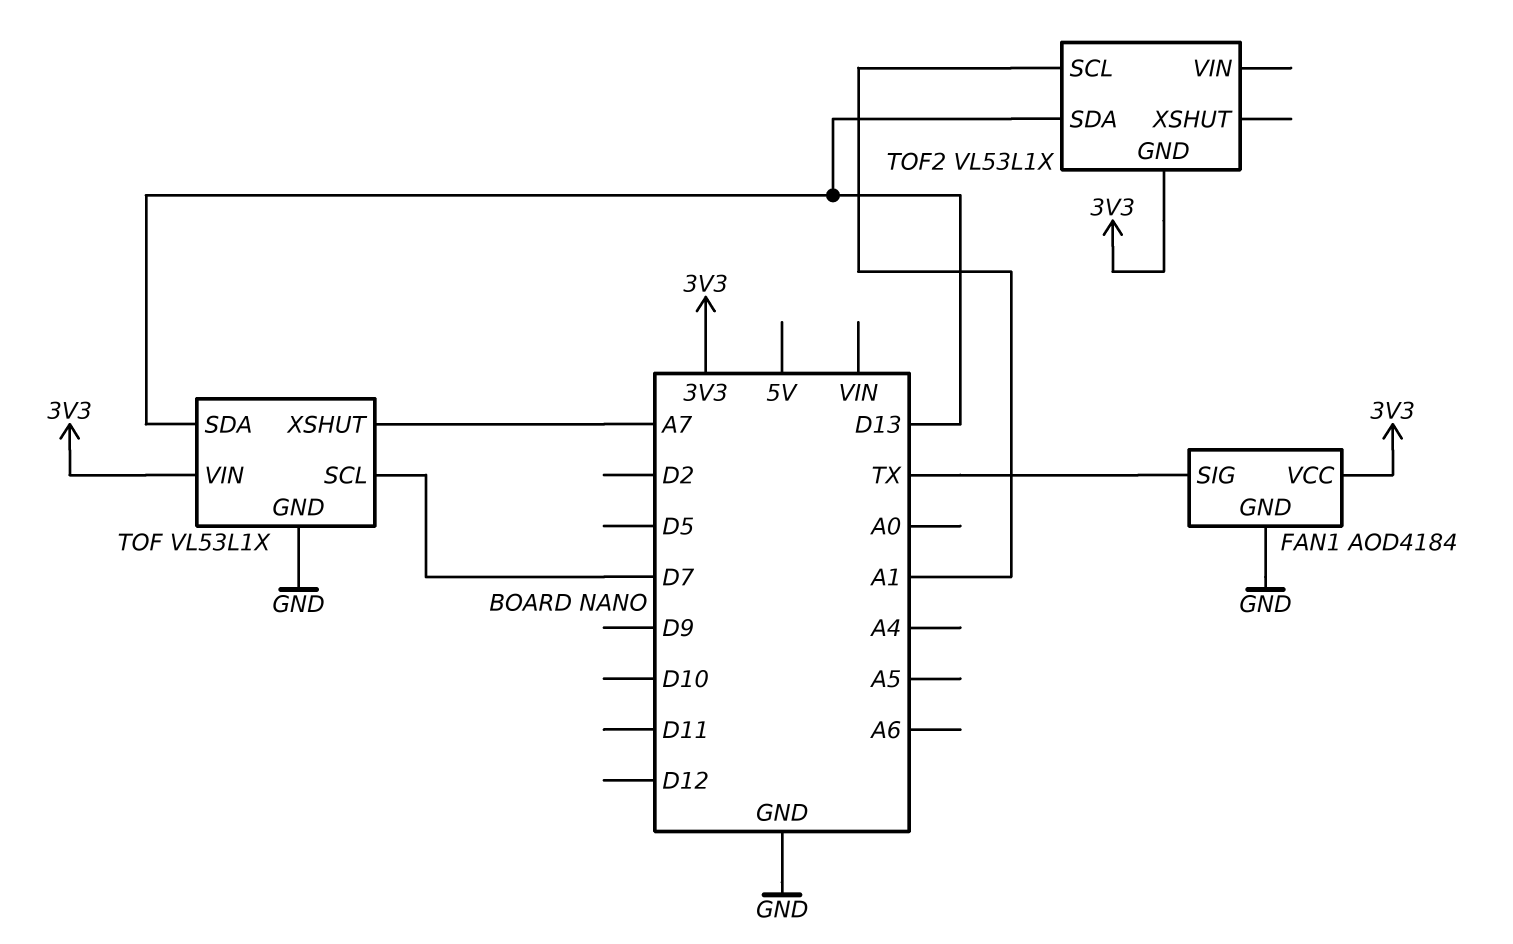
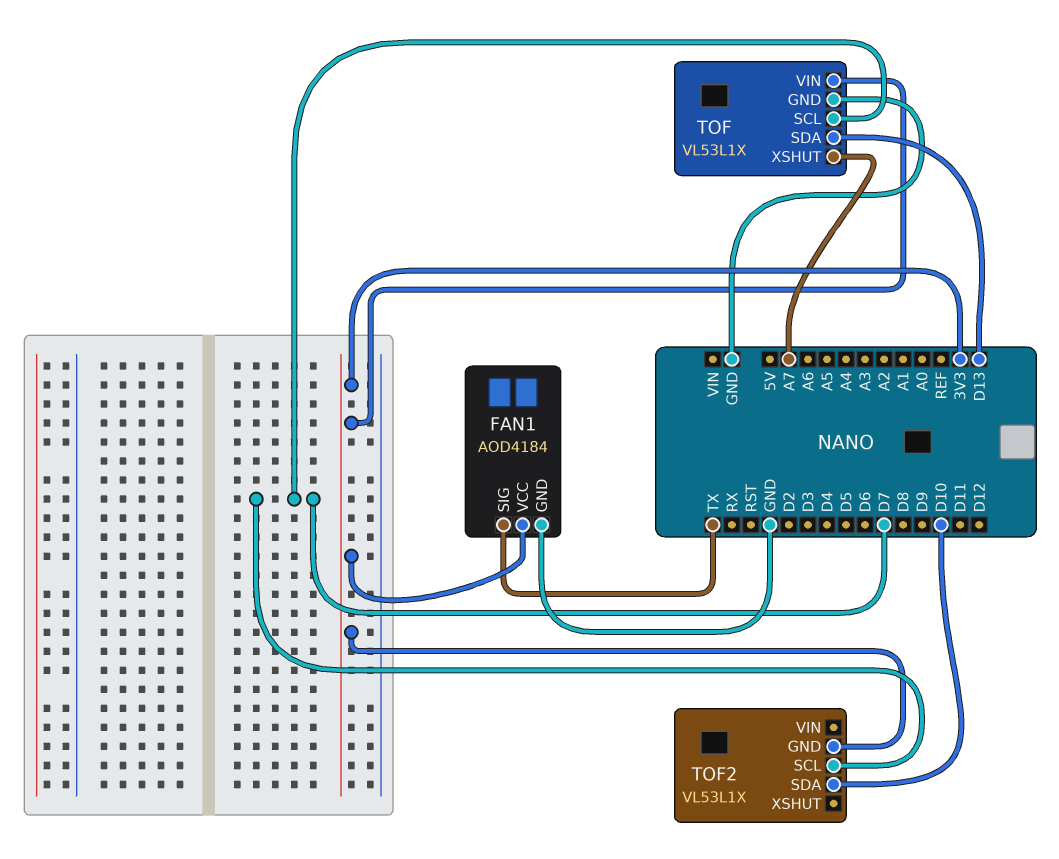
TOF2 pin SCL: A1 -> D7
TOF2 pin SDA: D13 -> D10

